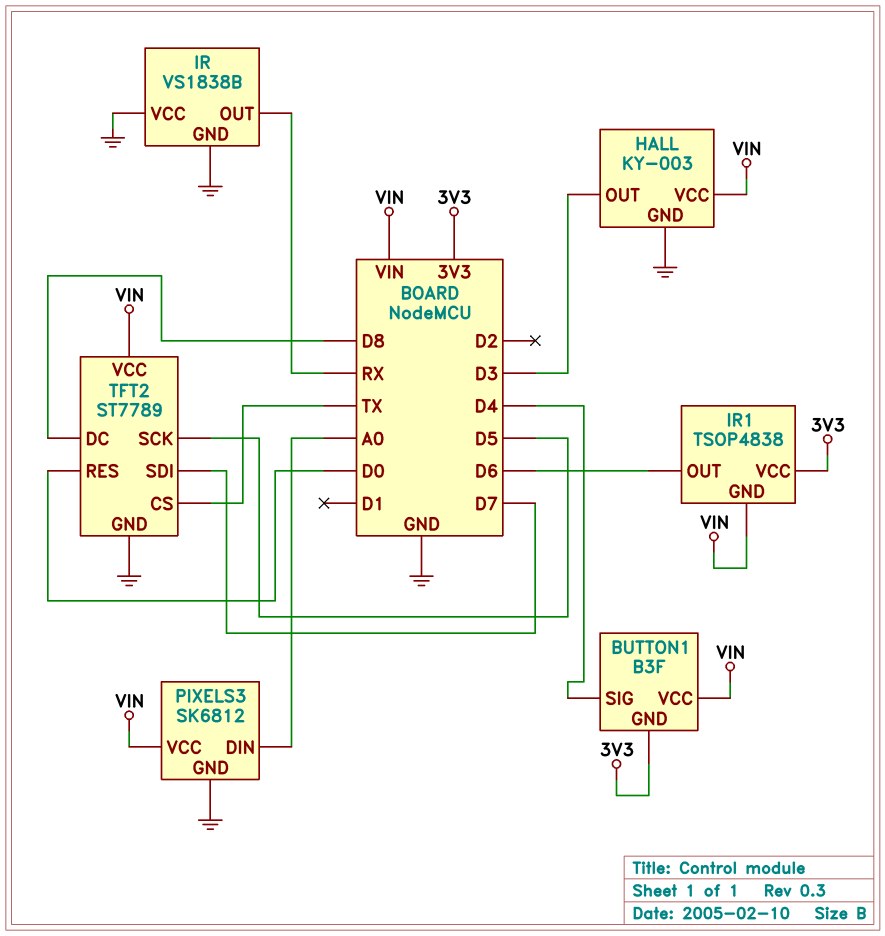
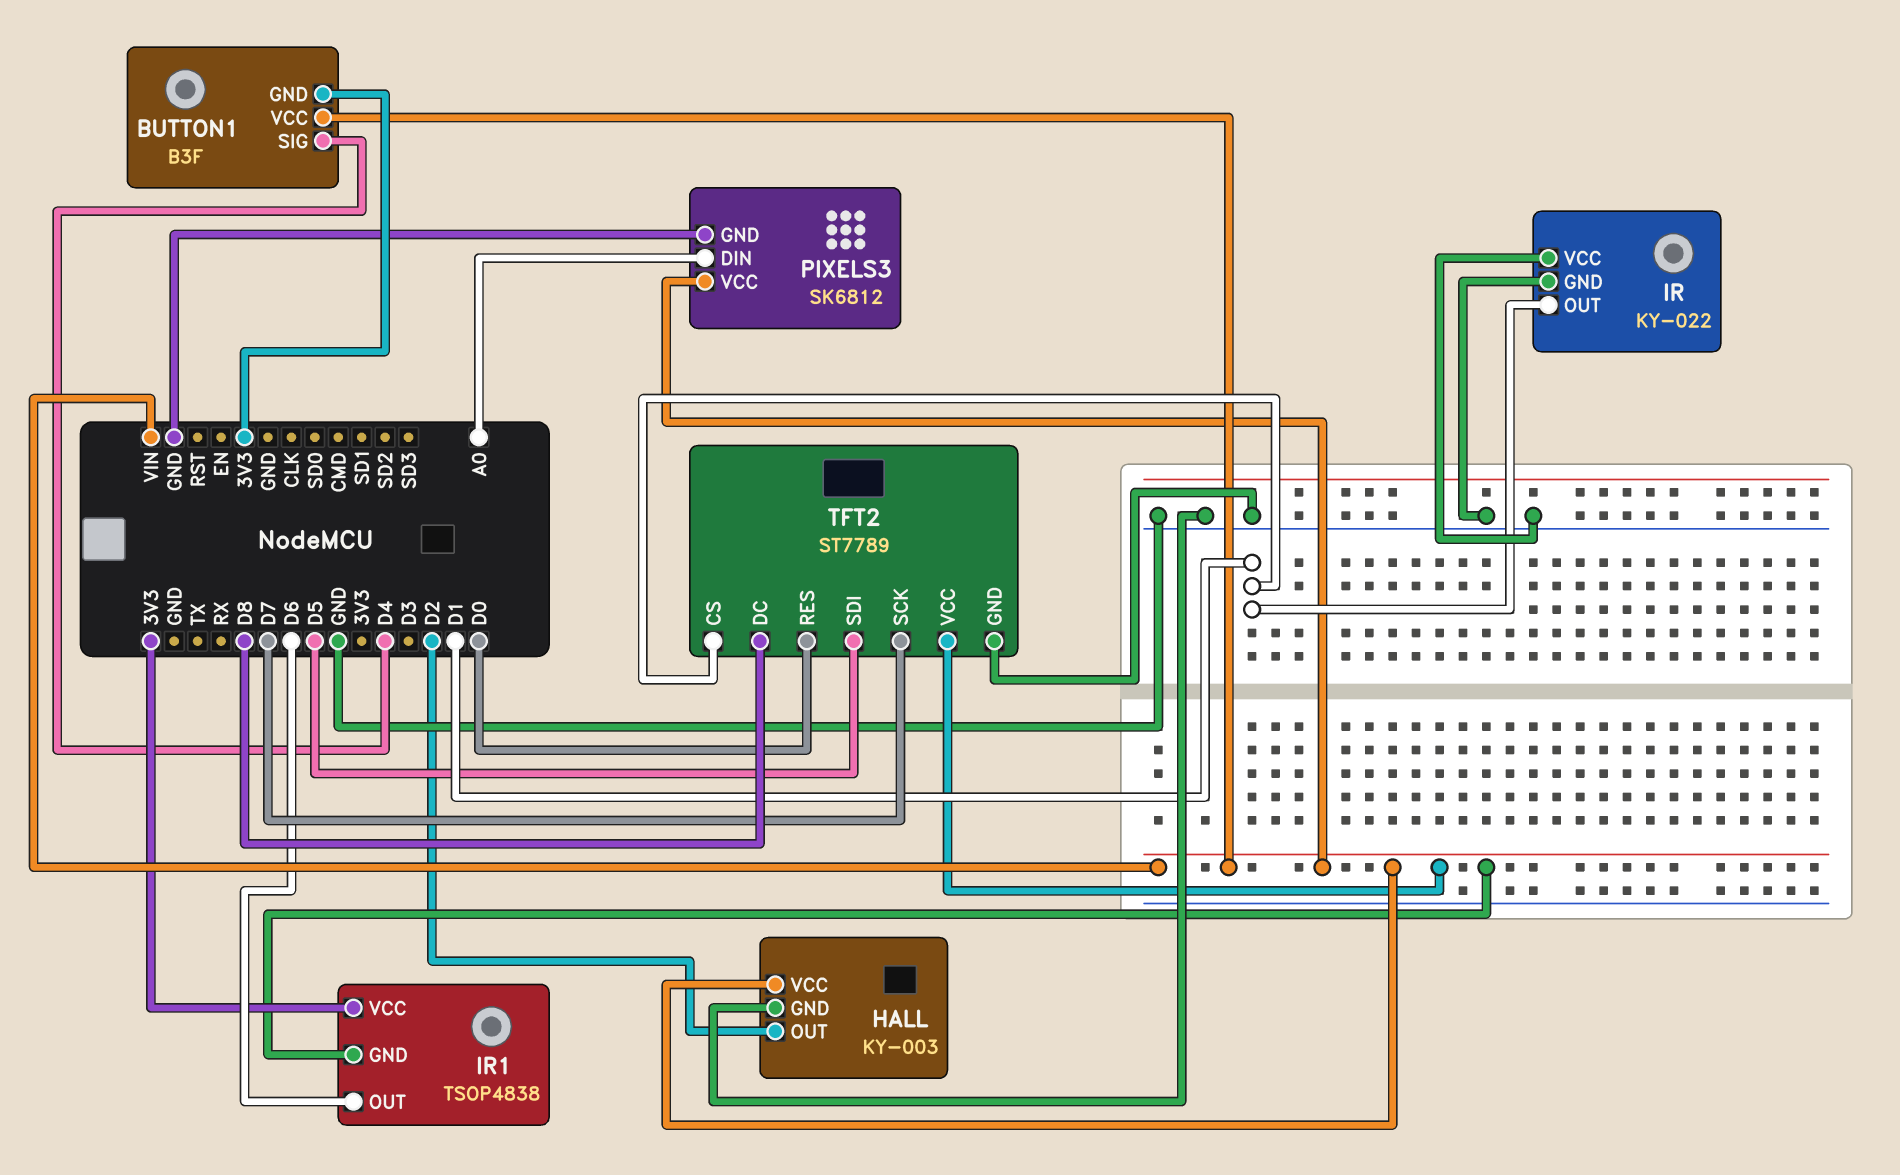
HALL pin OUT: D3 -> D2
IR: VS1838B -> KY-022
IR pin OUT: RX -> D1
TFT2 pin CS: TX -> D1
TFT2 pin SCK: D5 -> D7
TFT2 pin SDI: D7 -> D5

